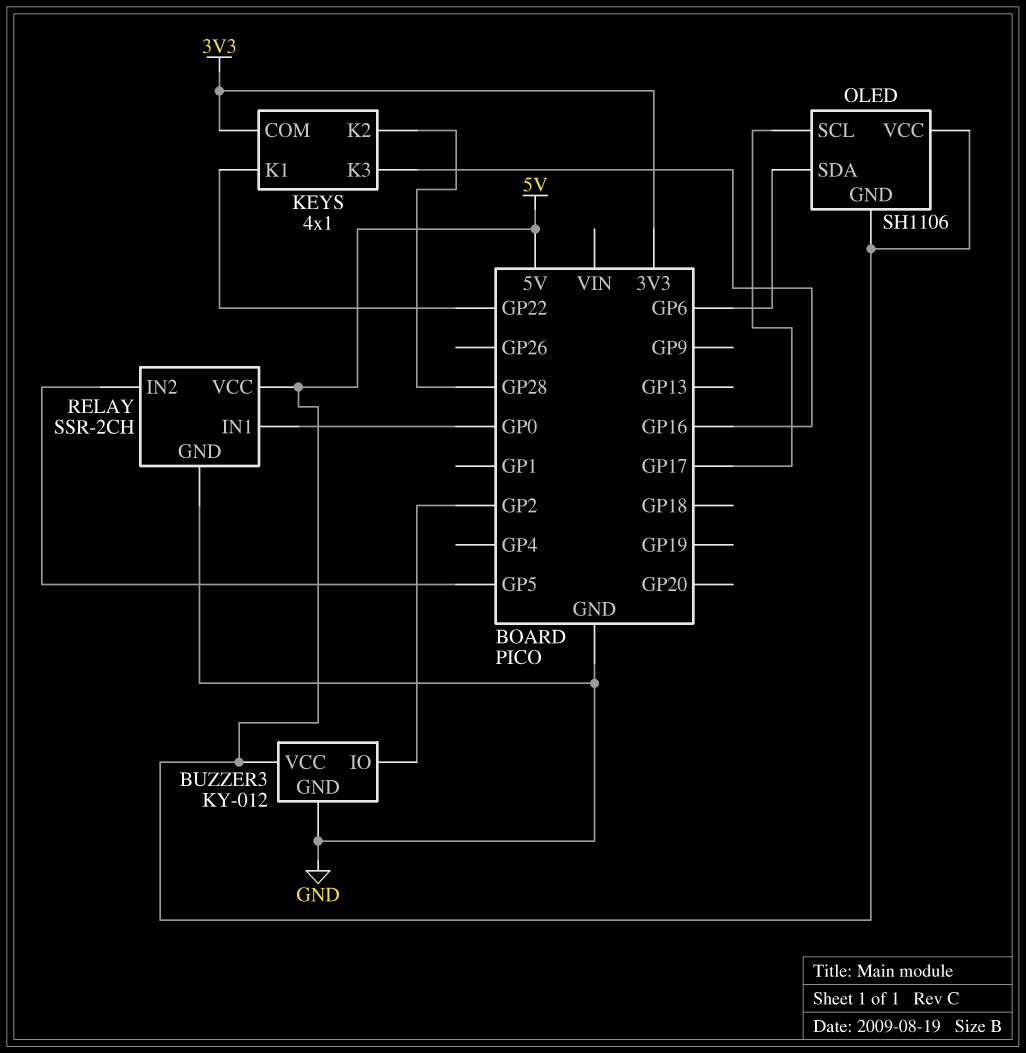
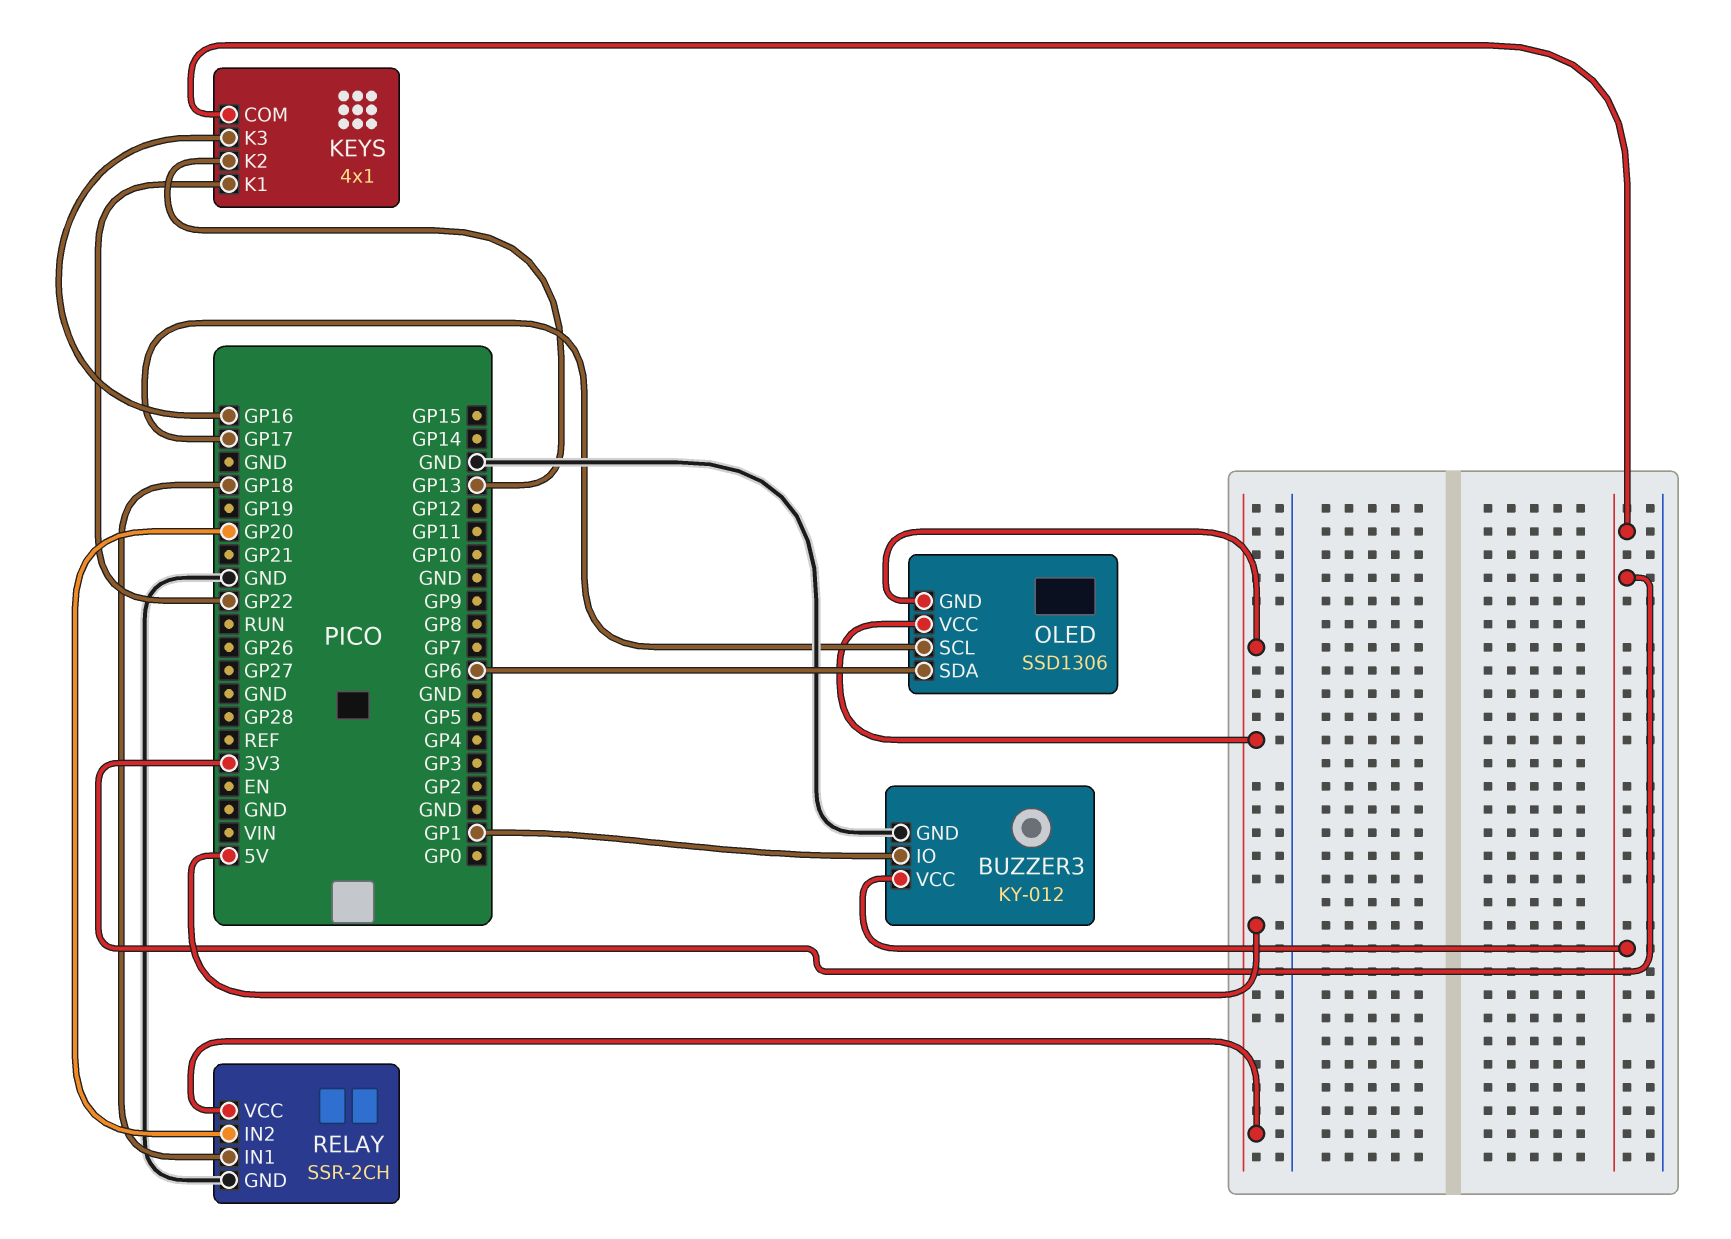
BUZZER3 pin IO: GP2 -> GP1
BUZZER3 pin VCC: 5V -> 3V3
KEYS pin K2: GP28 -> GP13
OLED: SH1106 -> SSD1306
RELAY pin IN1: GP0 -> GP18
RELAY pin IN2: GP5 -> GP20

